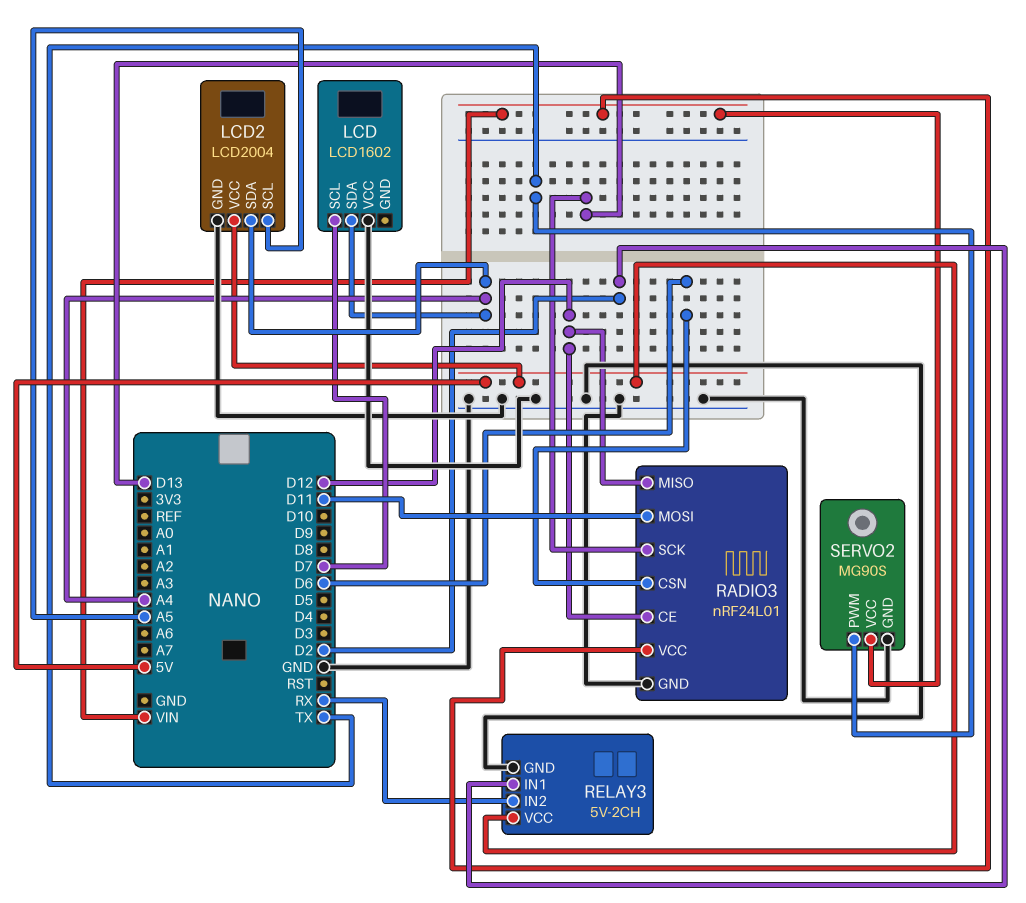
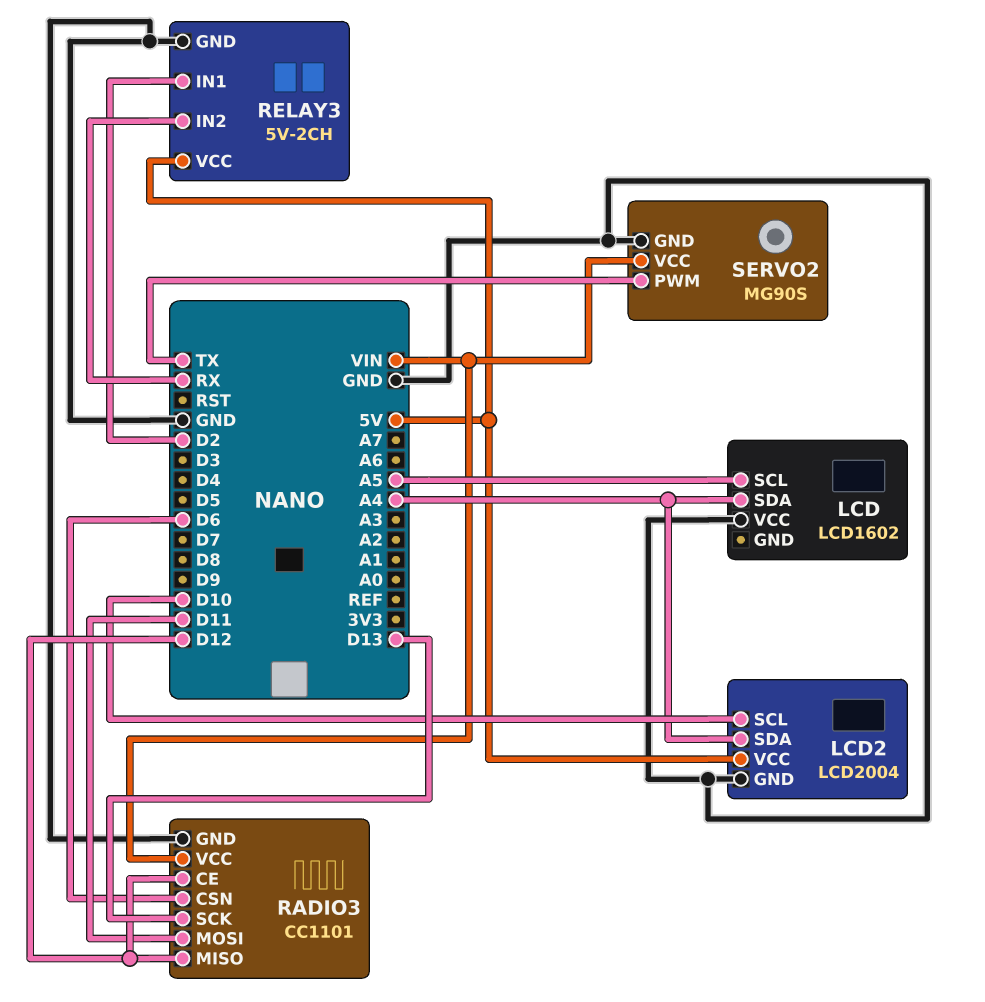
LCD pin SCL: D7 -> A5
LCD2 pin SCL: A5 -> D10
RADIO3: nRF24L01 -> CC1101

